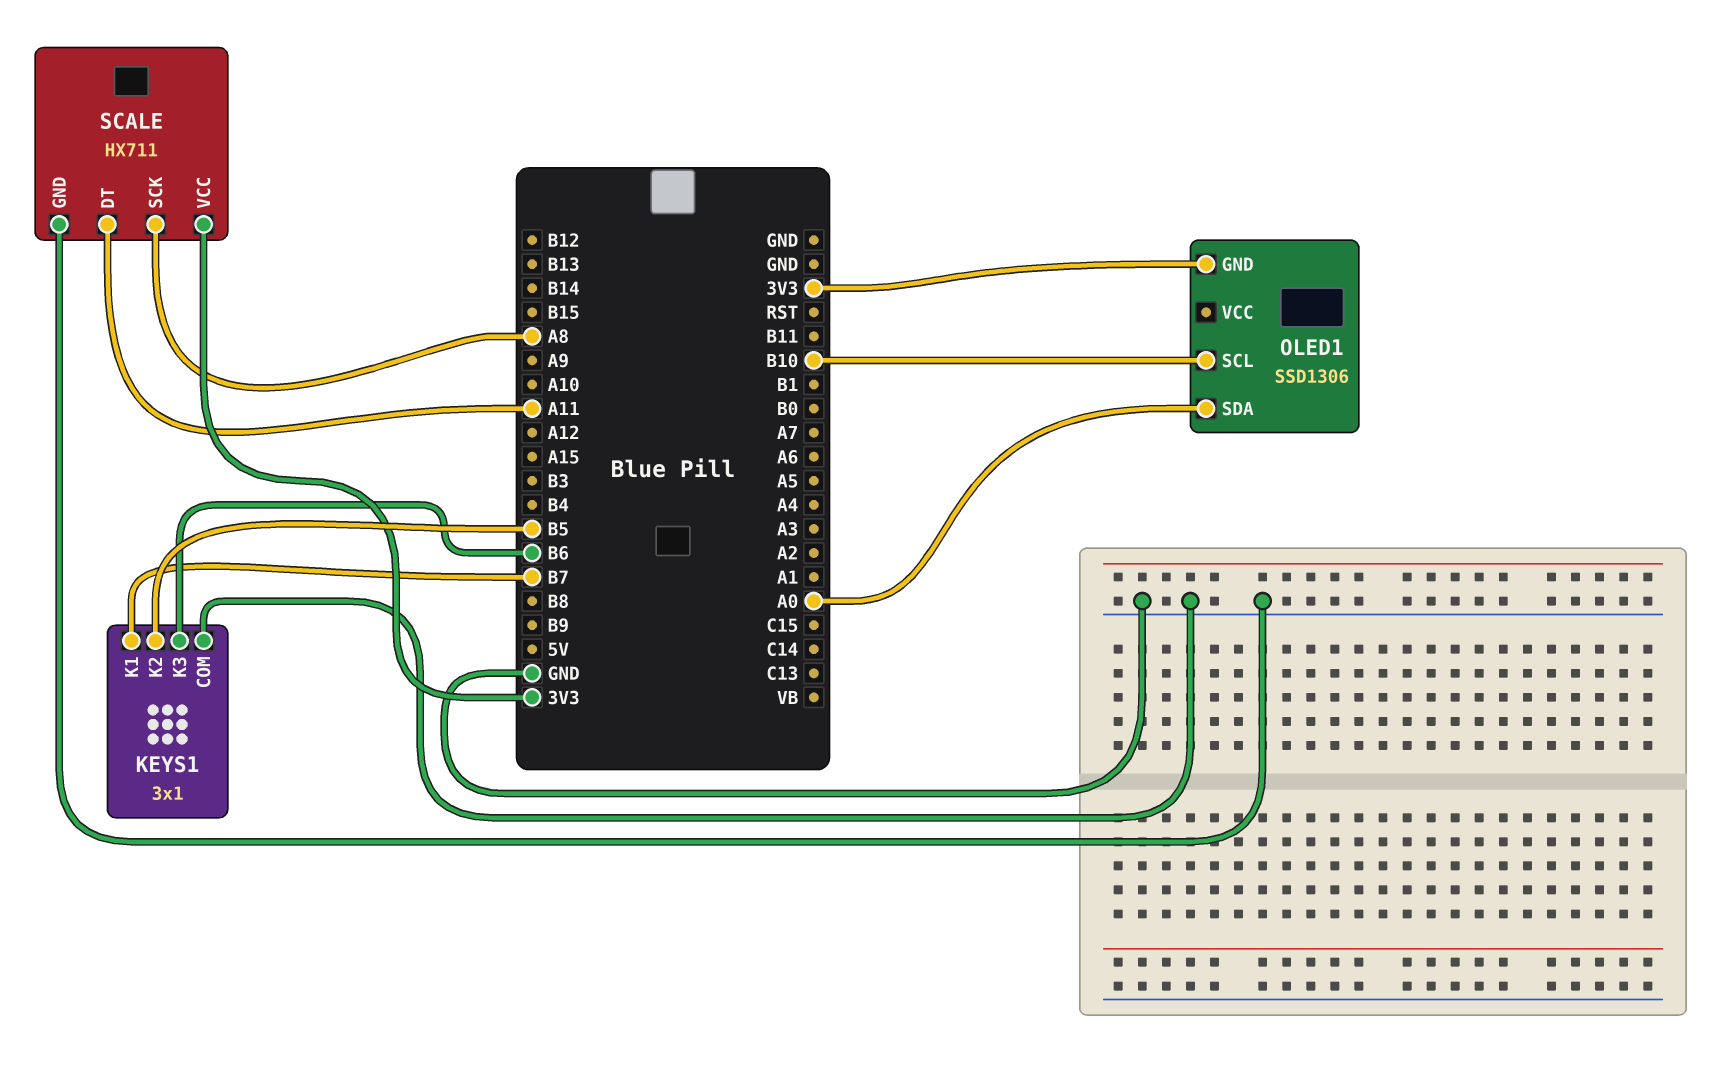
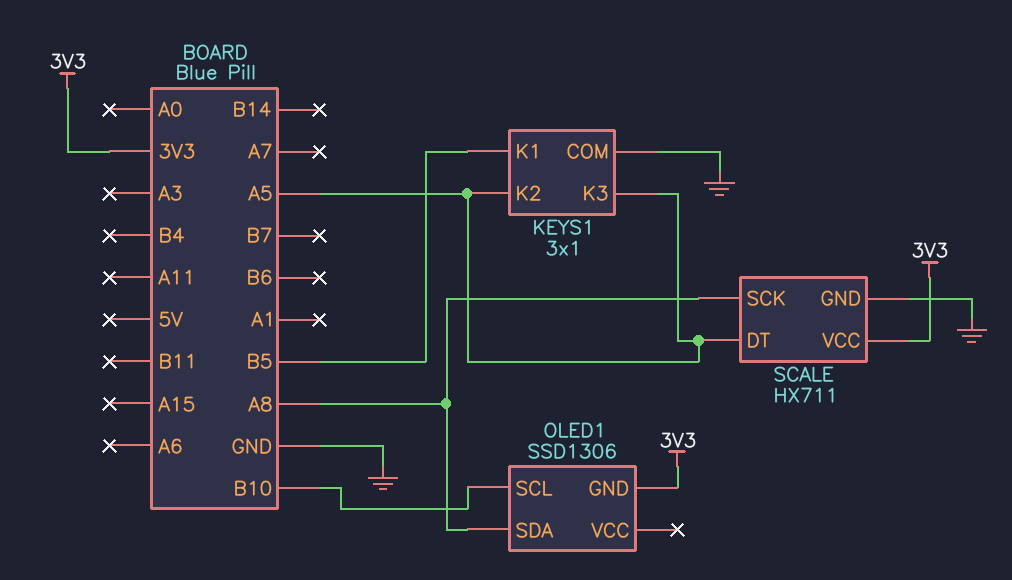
KEYS1 pin K1: B7 -> B5
KEYS1 pin K2: B5 -> A5
KEYS1 pin K3: B6 -> A5
OLED1 pin SDA: A0 -> A8
SCALE pin DT: A11 -> A5

